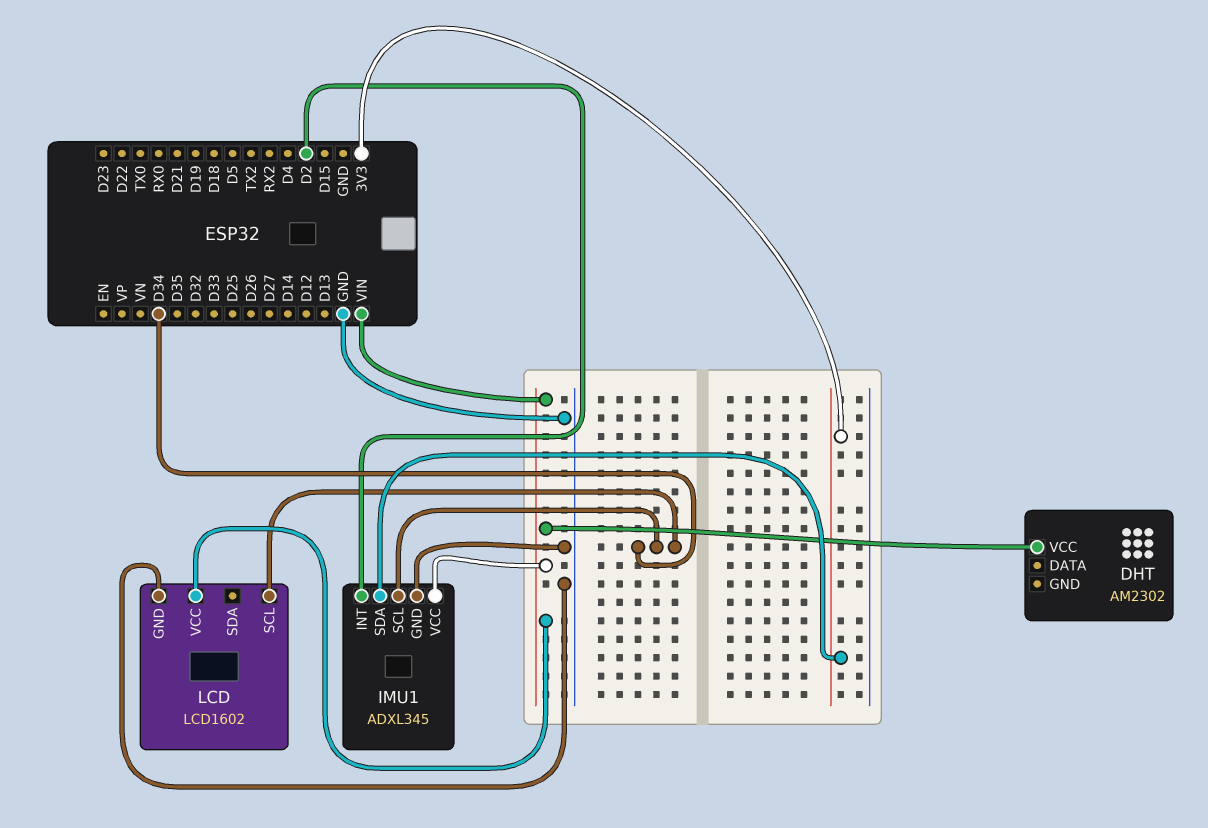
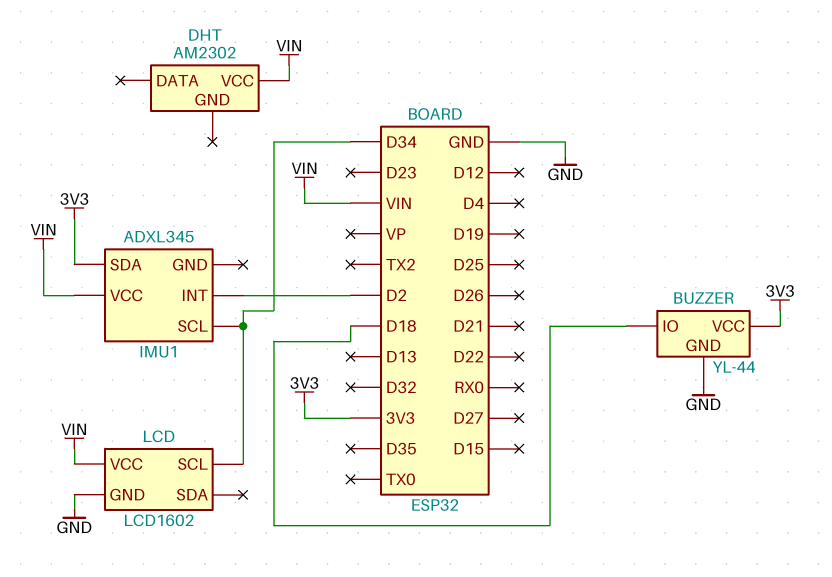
BUZZER: none -> YL-44
BUZZER pin GND: none -> GND
BUZZER pin IO: none -> D18
BUZZER pin VCC: none -> 3V3
IMU1 pin GND: GND -> none

